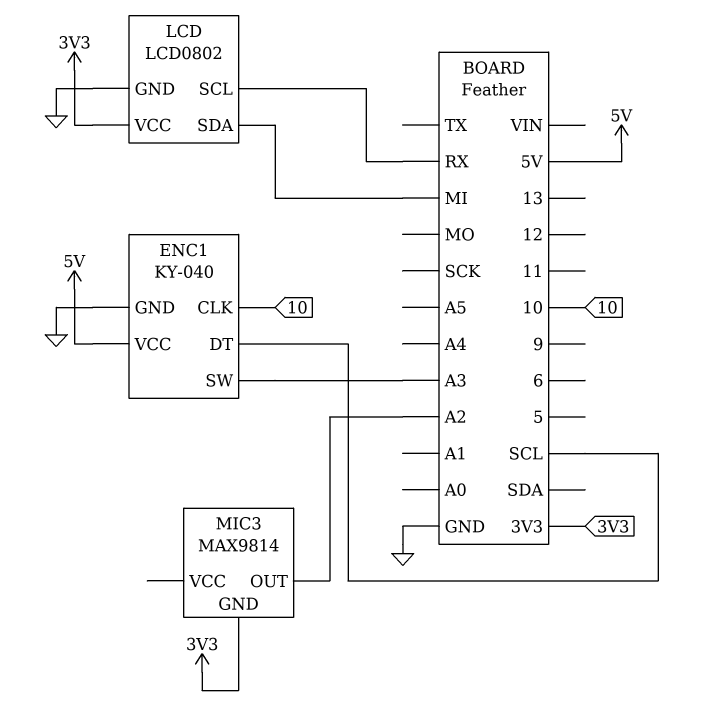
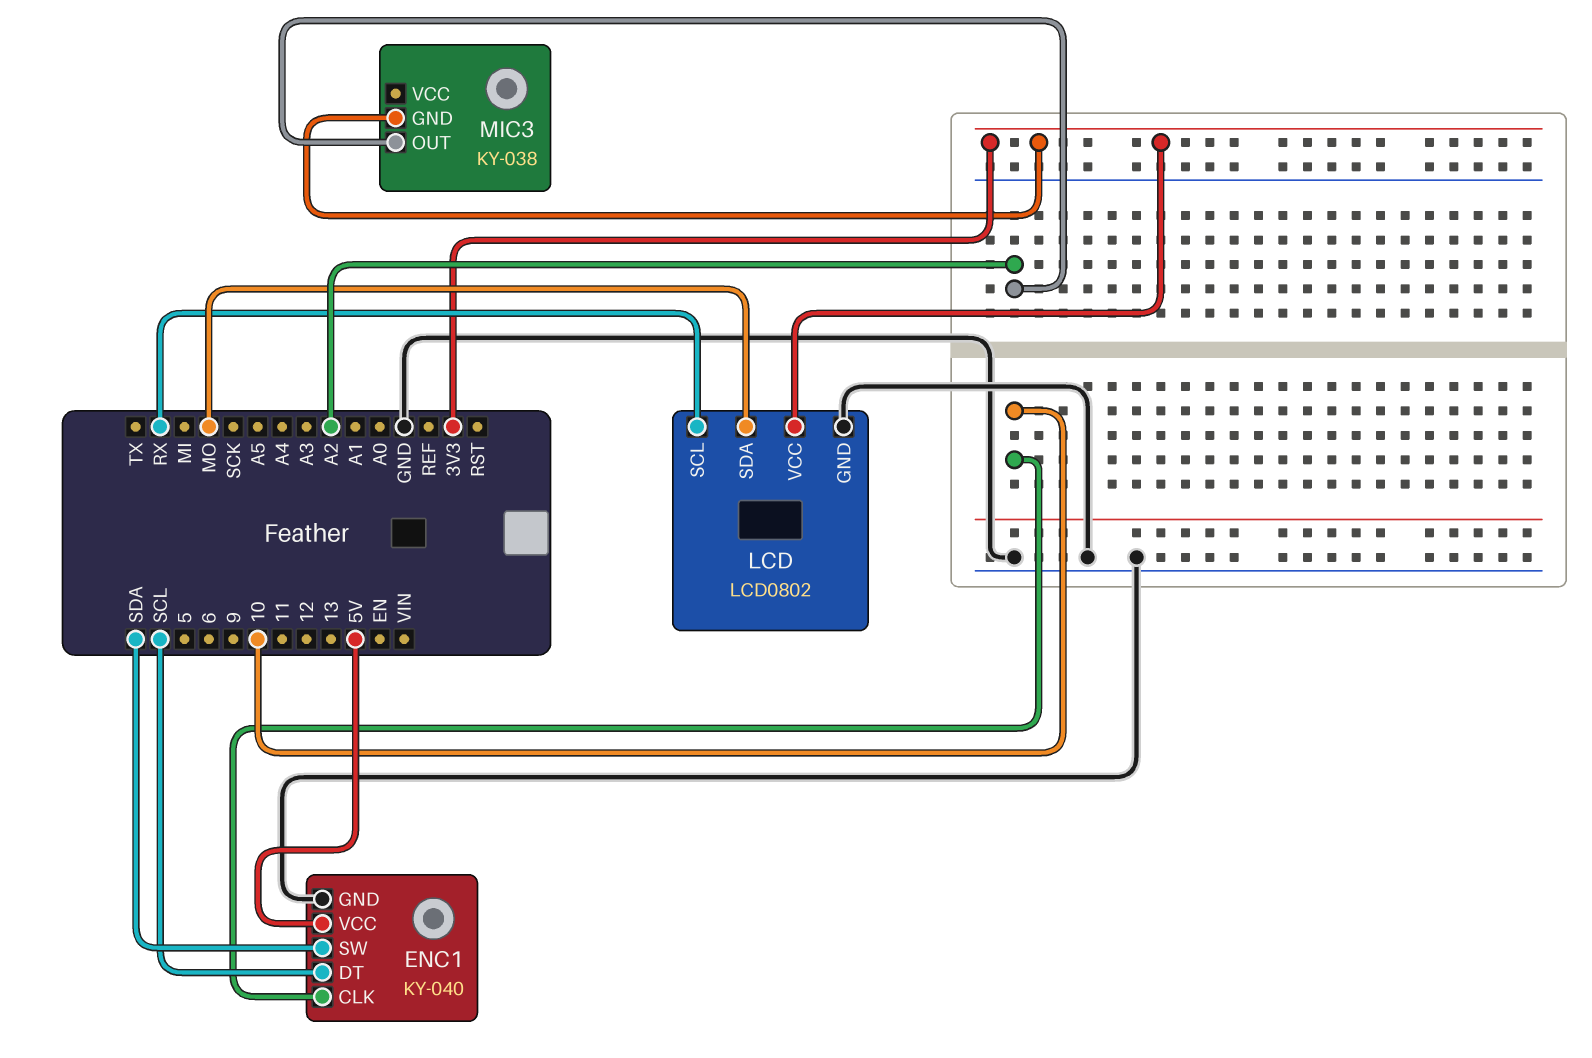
ENC1 pin SW: A3 -> SDA
LCD pin SDA: MI -> MO
MIC3: MAX9814 -> KY-038

